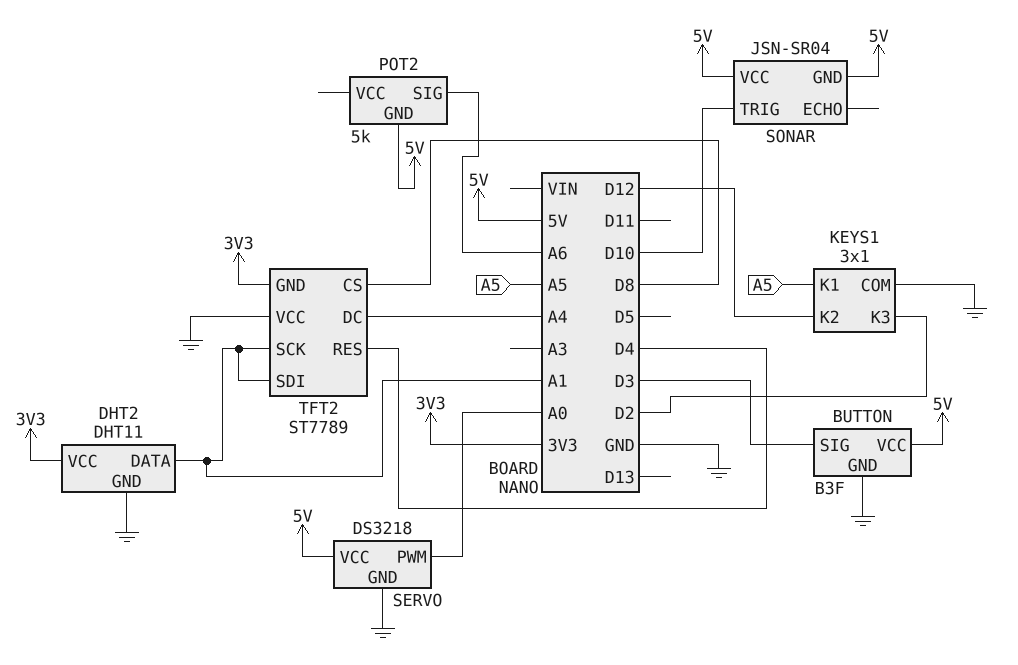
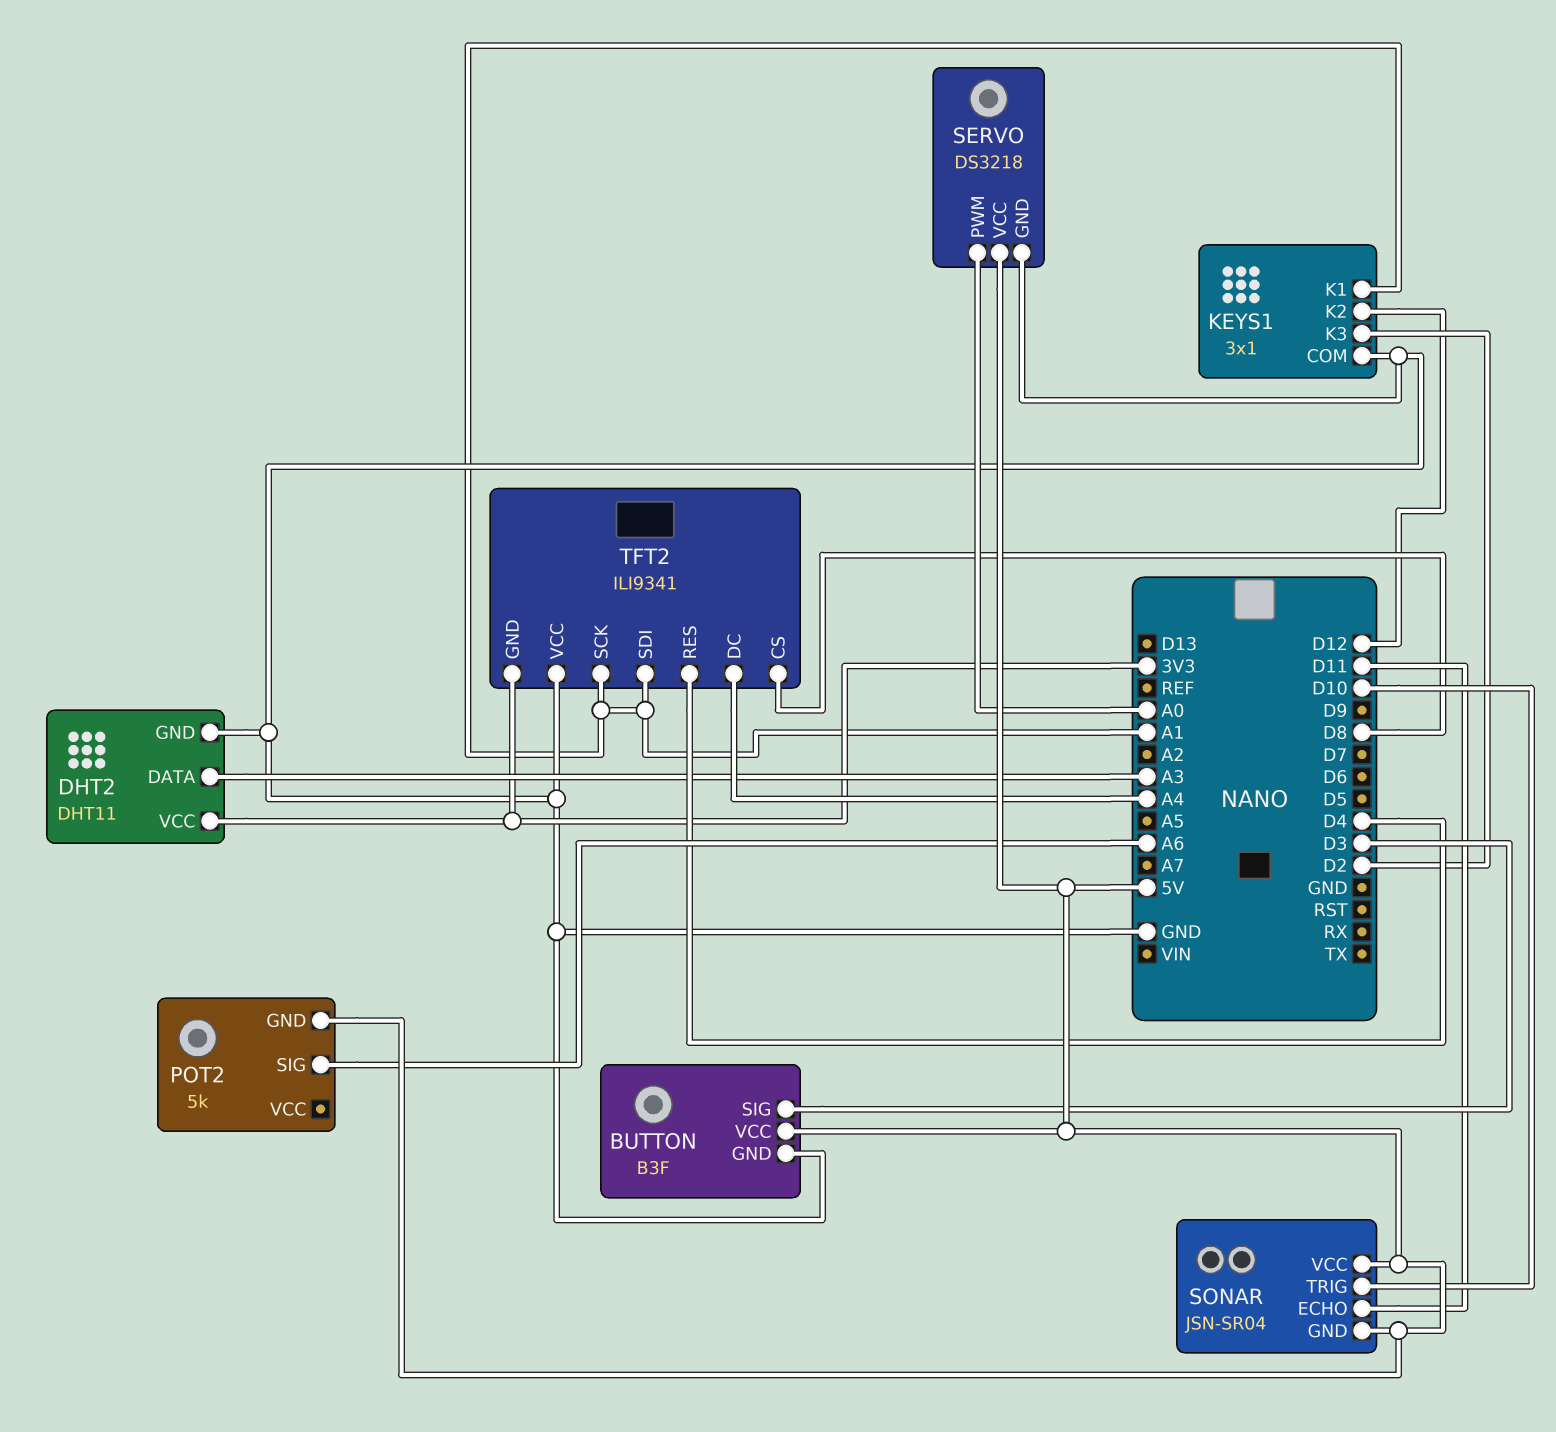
DHT2 pin DATA: A1 -> A3
KEYS1 pin K1: A5 -> A1
SONAR pin ECHO: none -> D11
TFT2: ST7789 -> ILI9341

